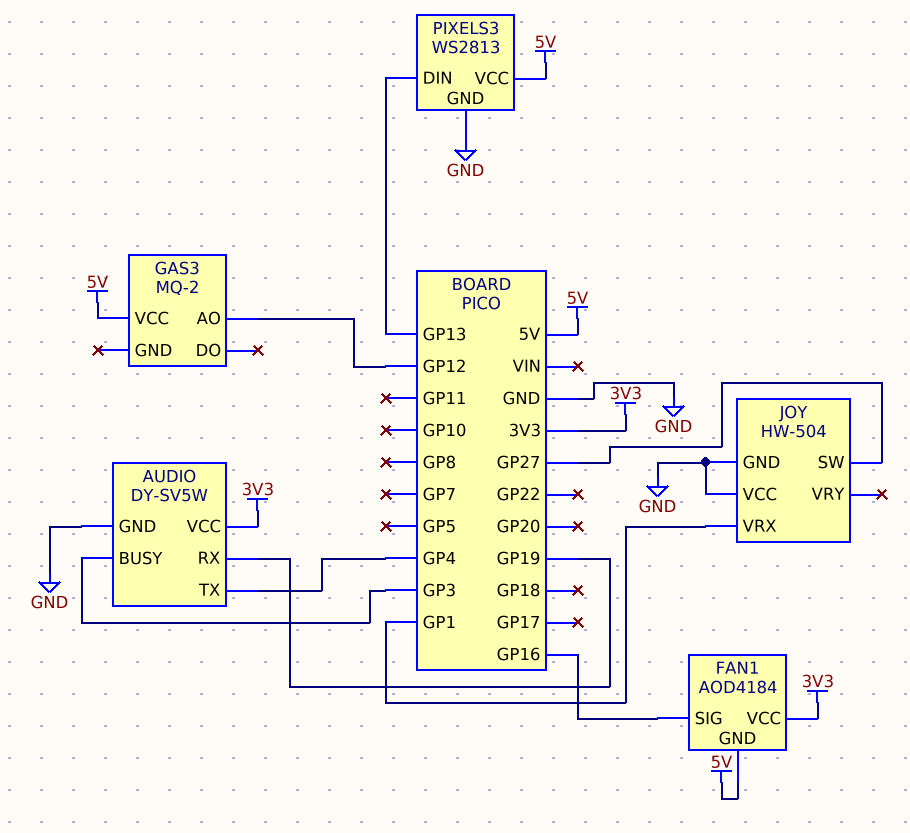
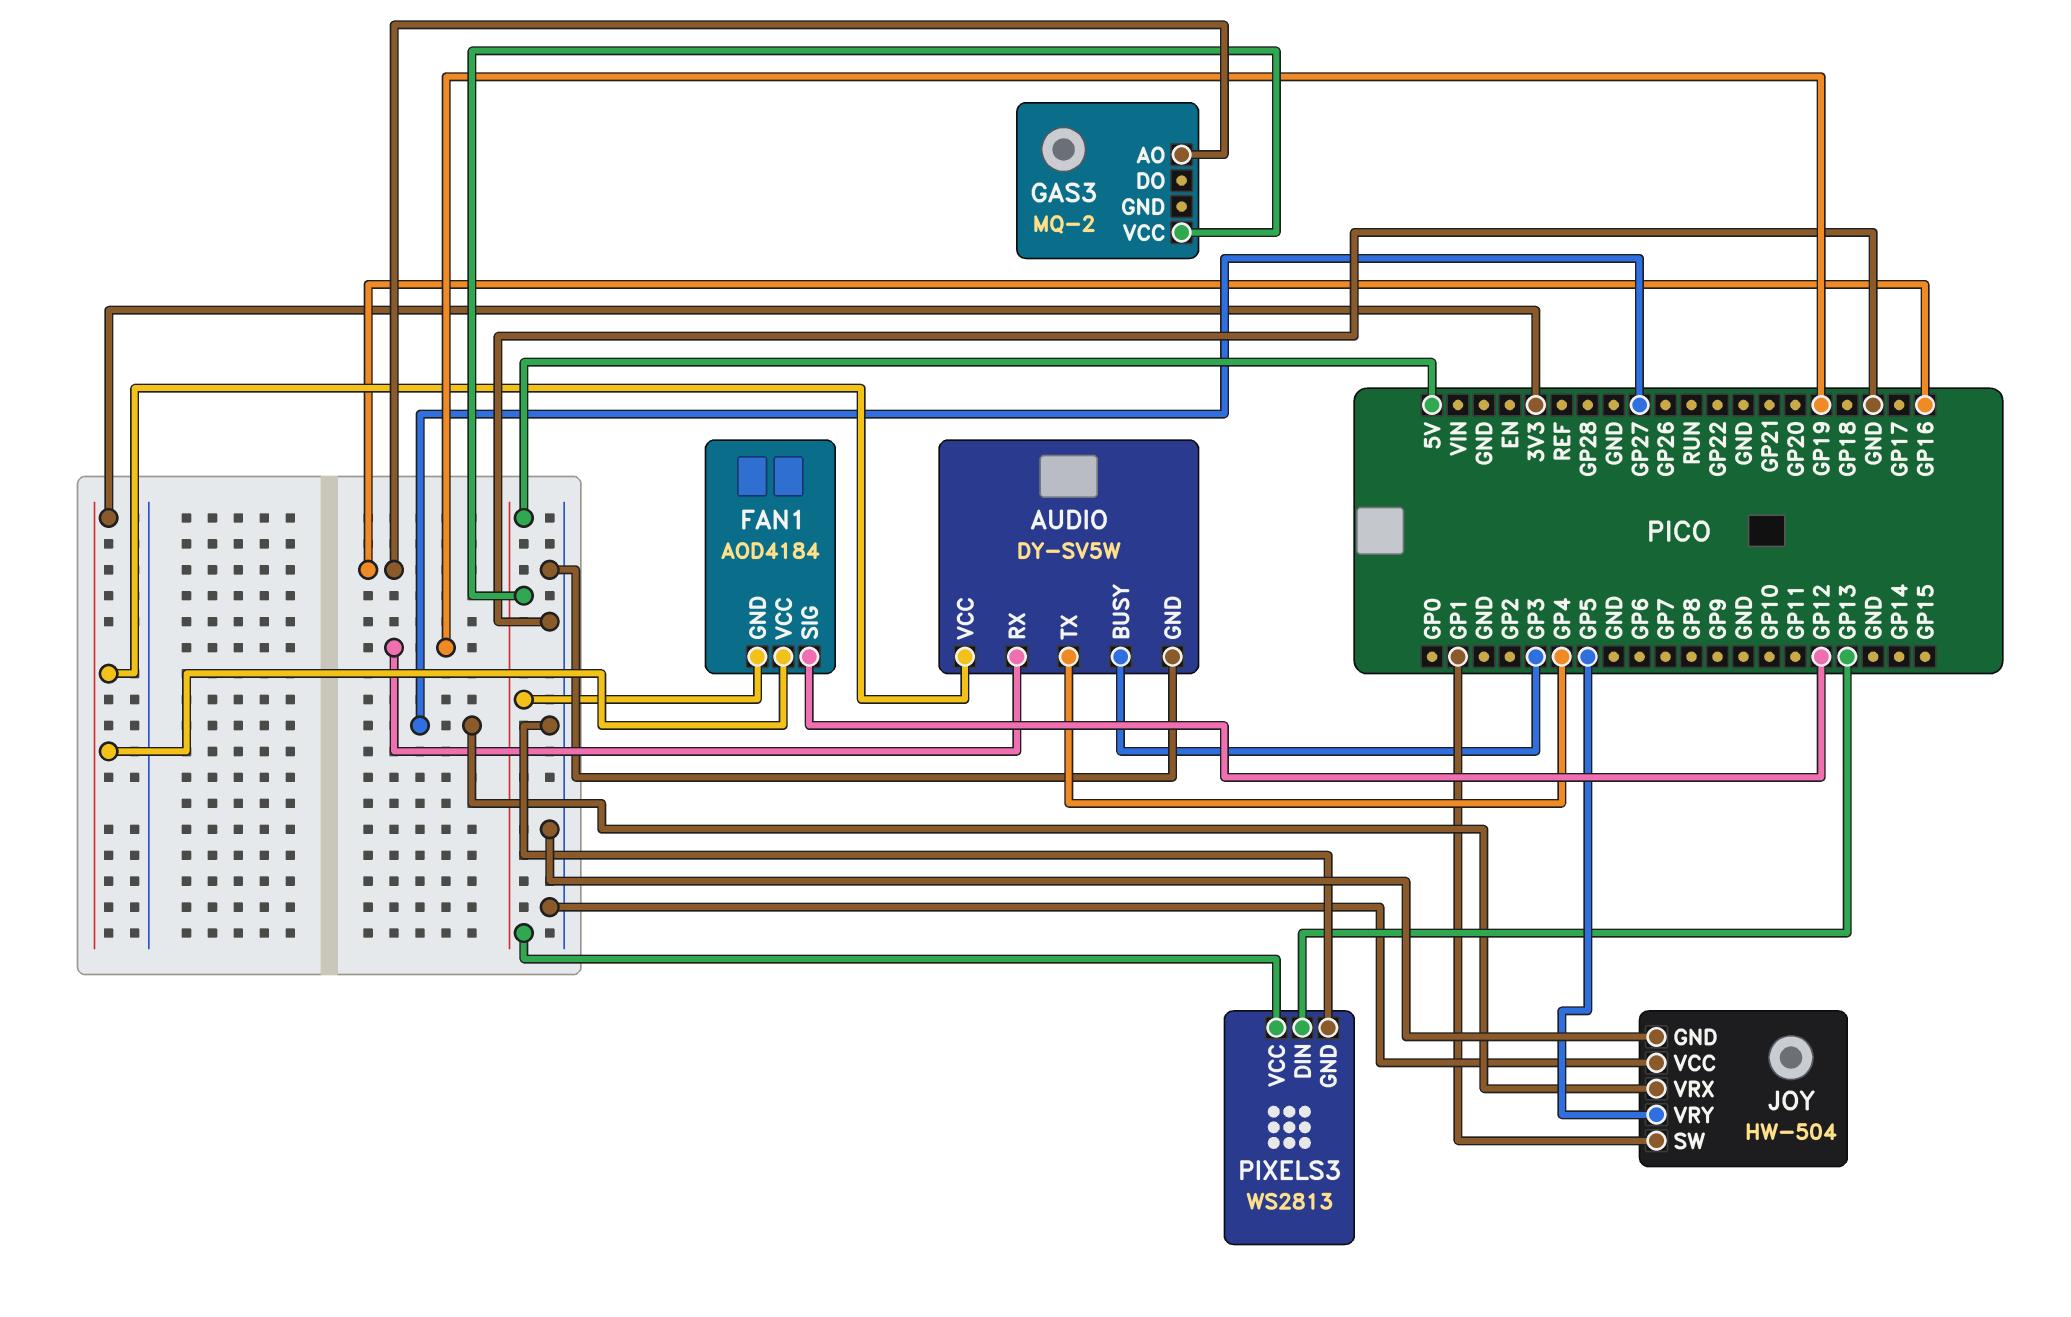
FAN1 pin SIG: GP16 -> GP12
GAS3 pin AO: GP12 -> GP16
JOY pin SW: GP27 -> GP1
JOY pin VRX: GP1 -> GP27
JOY pin VRY: none -> GP5

